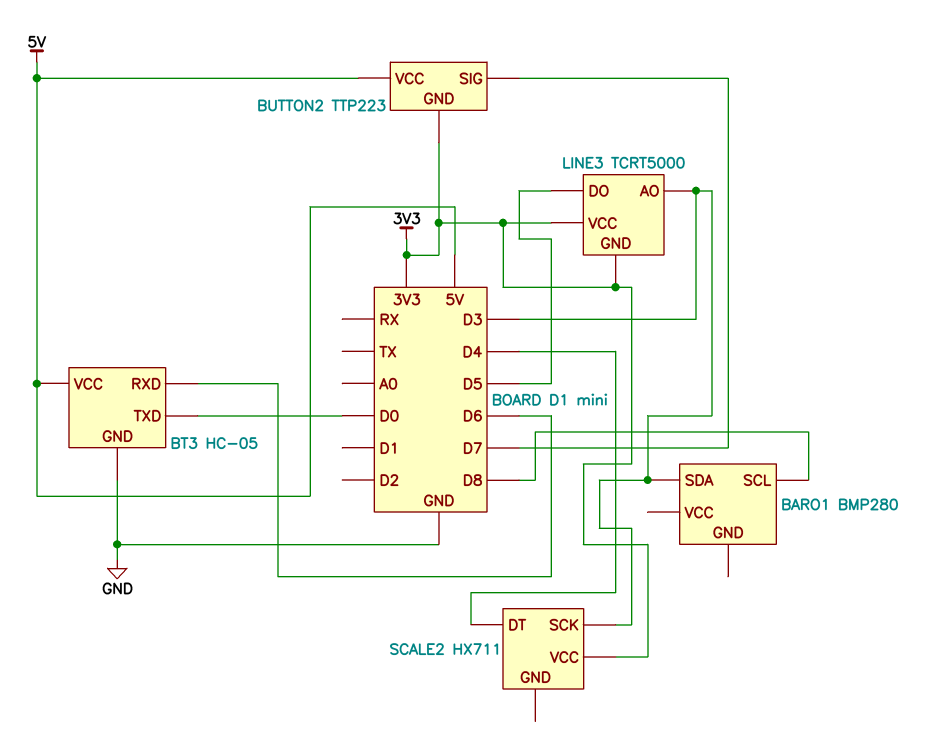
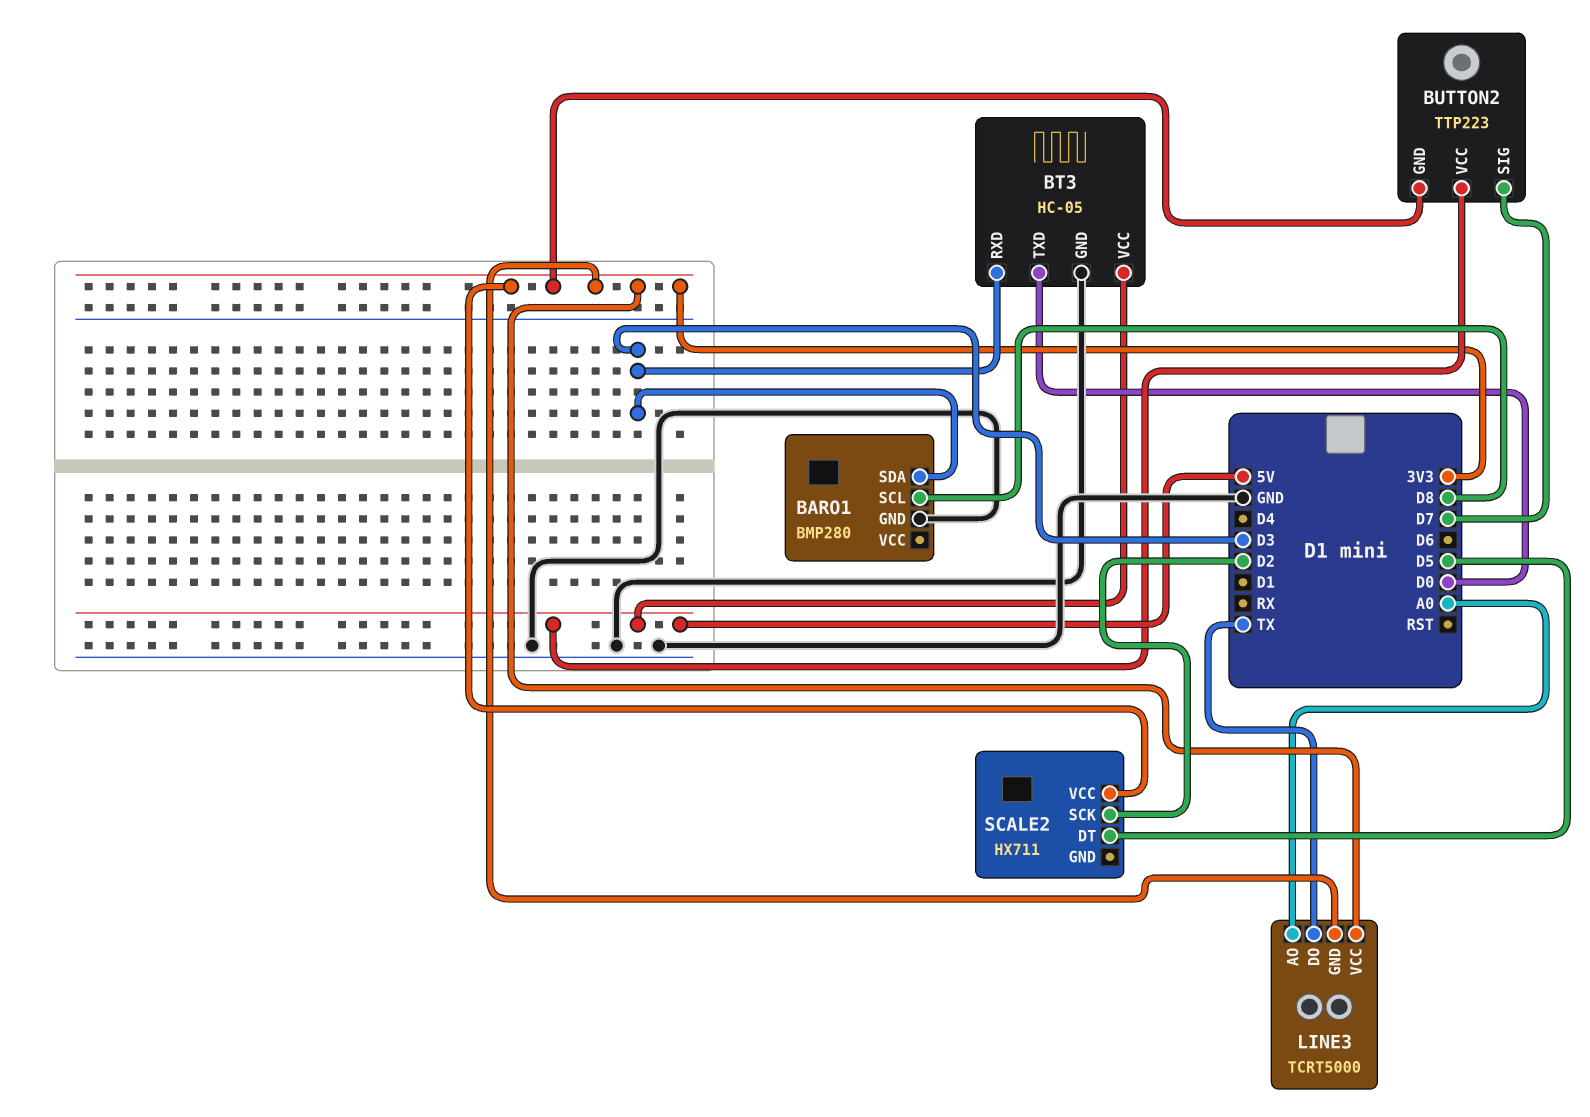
BARO1 pin GND: none -> GND
BT3 pin RXD: D6 -> D3
LINE3 pin AO: D3 -> A0
LINE3 pin DO: D5 -> TX
SCALE2 pin DT: D4 -> D5
SCALE2 pin SCK: D3 -> D2

